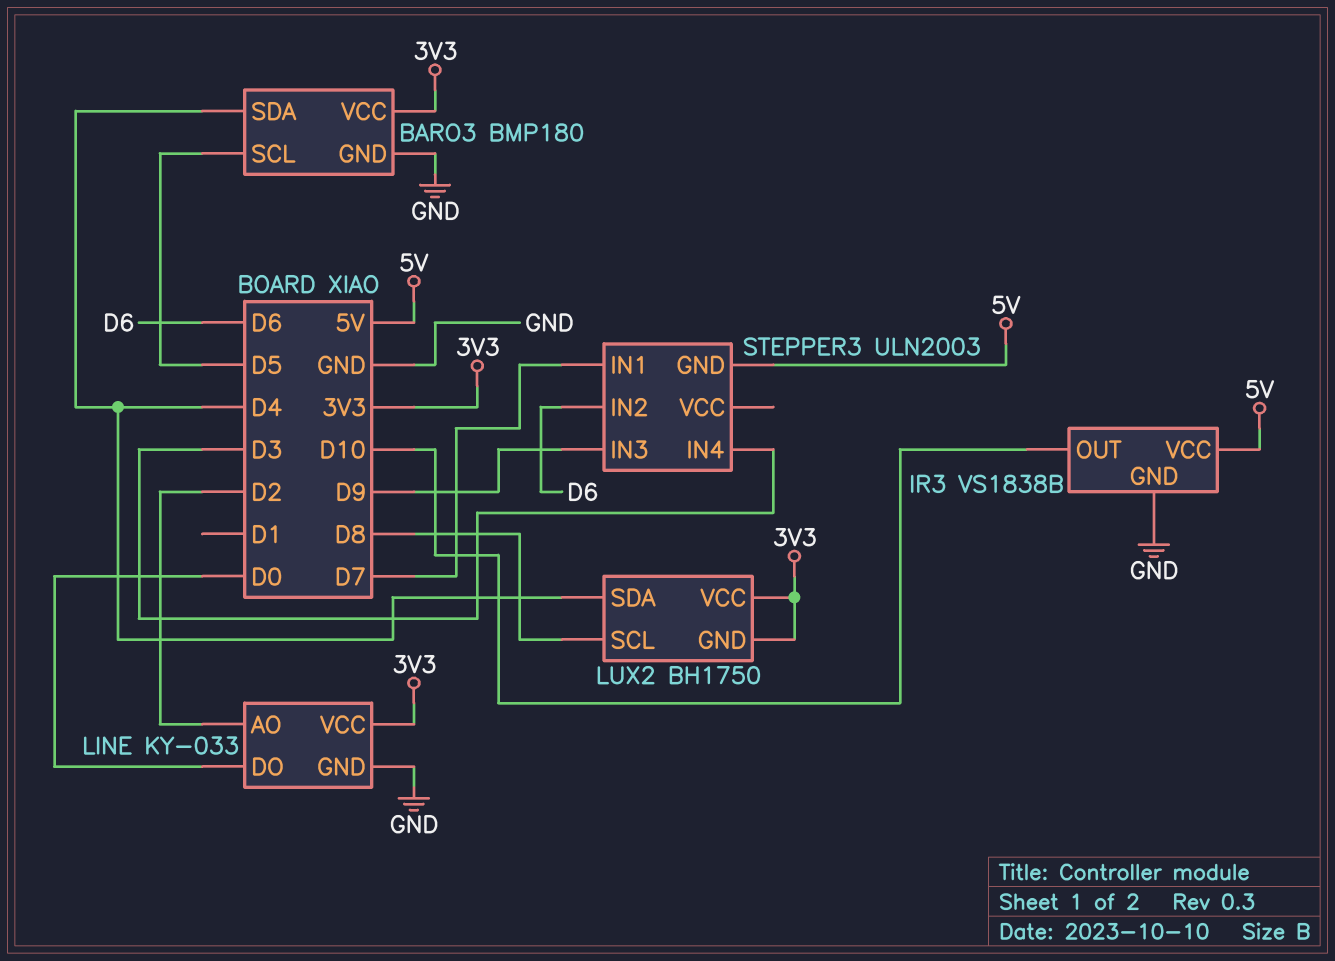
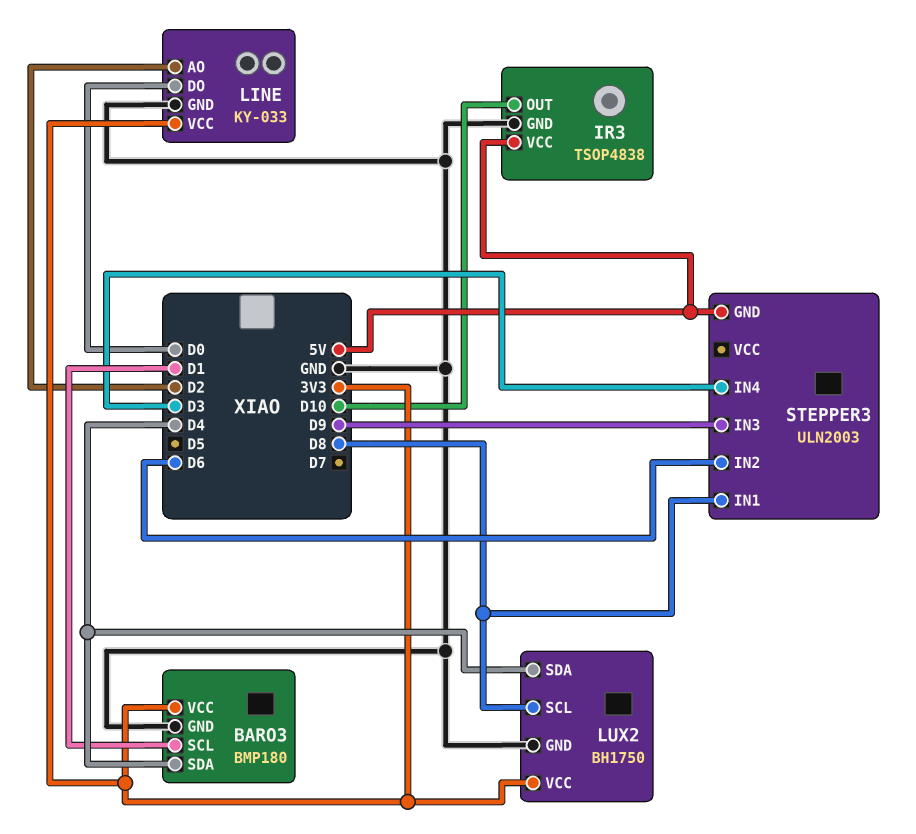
BARO3 pin SCL: D5 -> D1
IR3: VS1838B -> TSOP4838
LUX2 pin GND: 3V3 -> GND
STEPPER3 pin IN1: D7 -> D8

